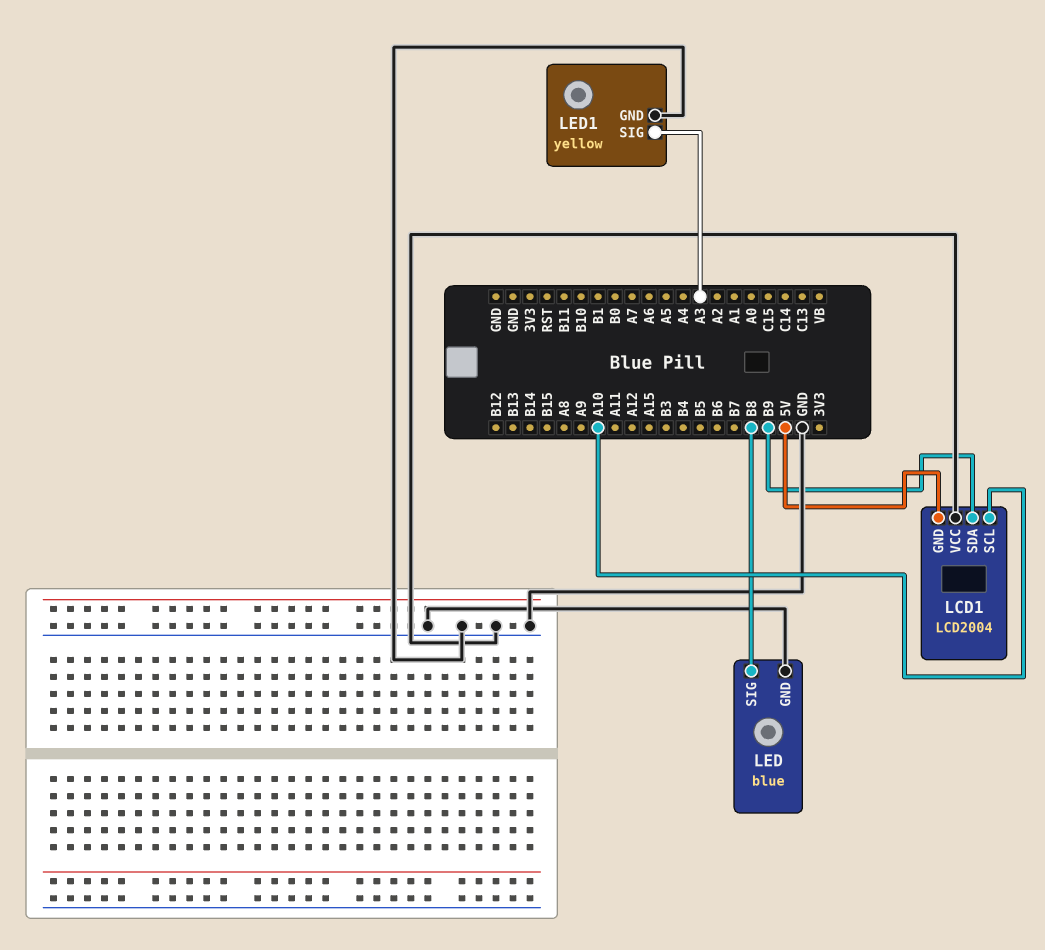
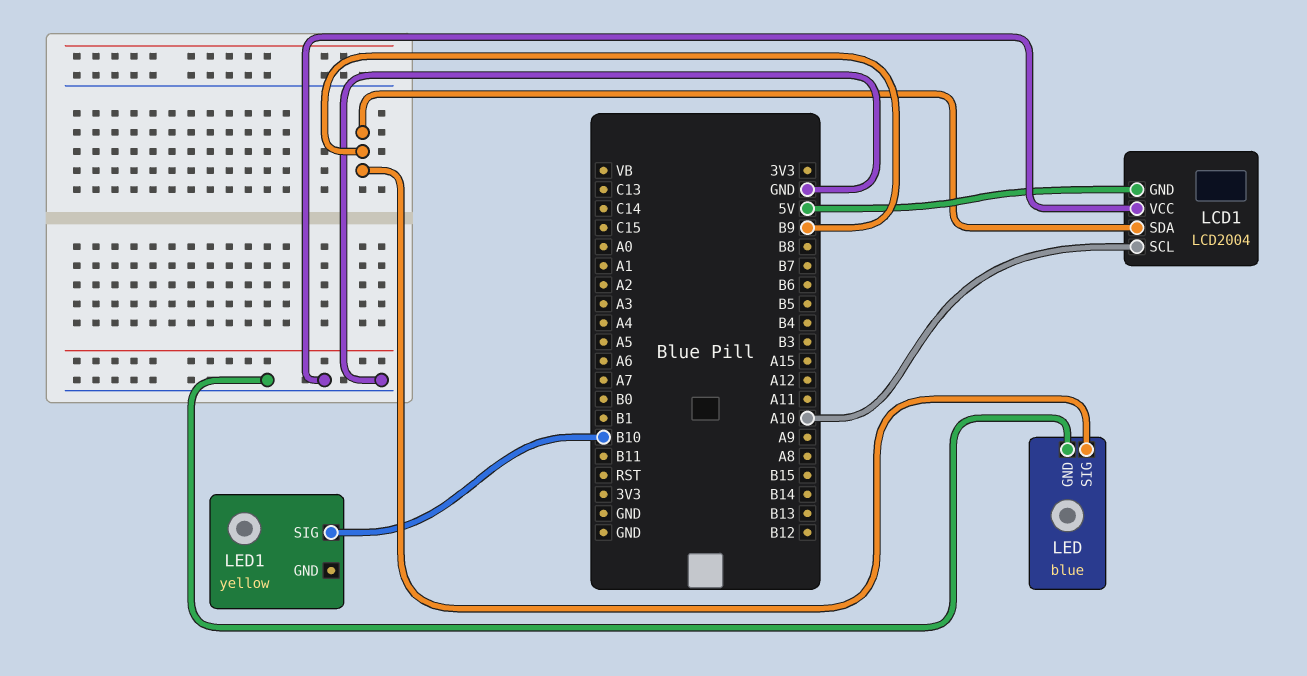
LED pin SIG: B8 -> B9
LED1 pin GND: GND -> none
LED1 pin SIG: A3 -> B10

